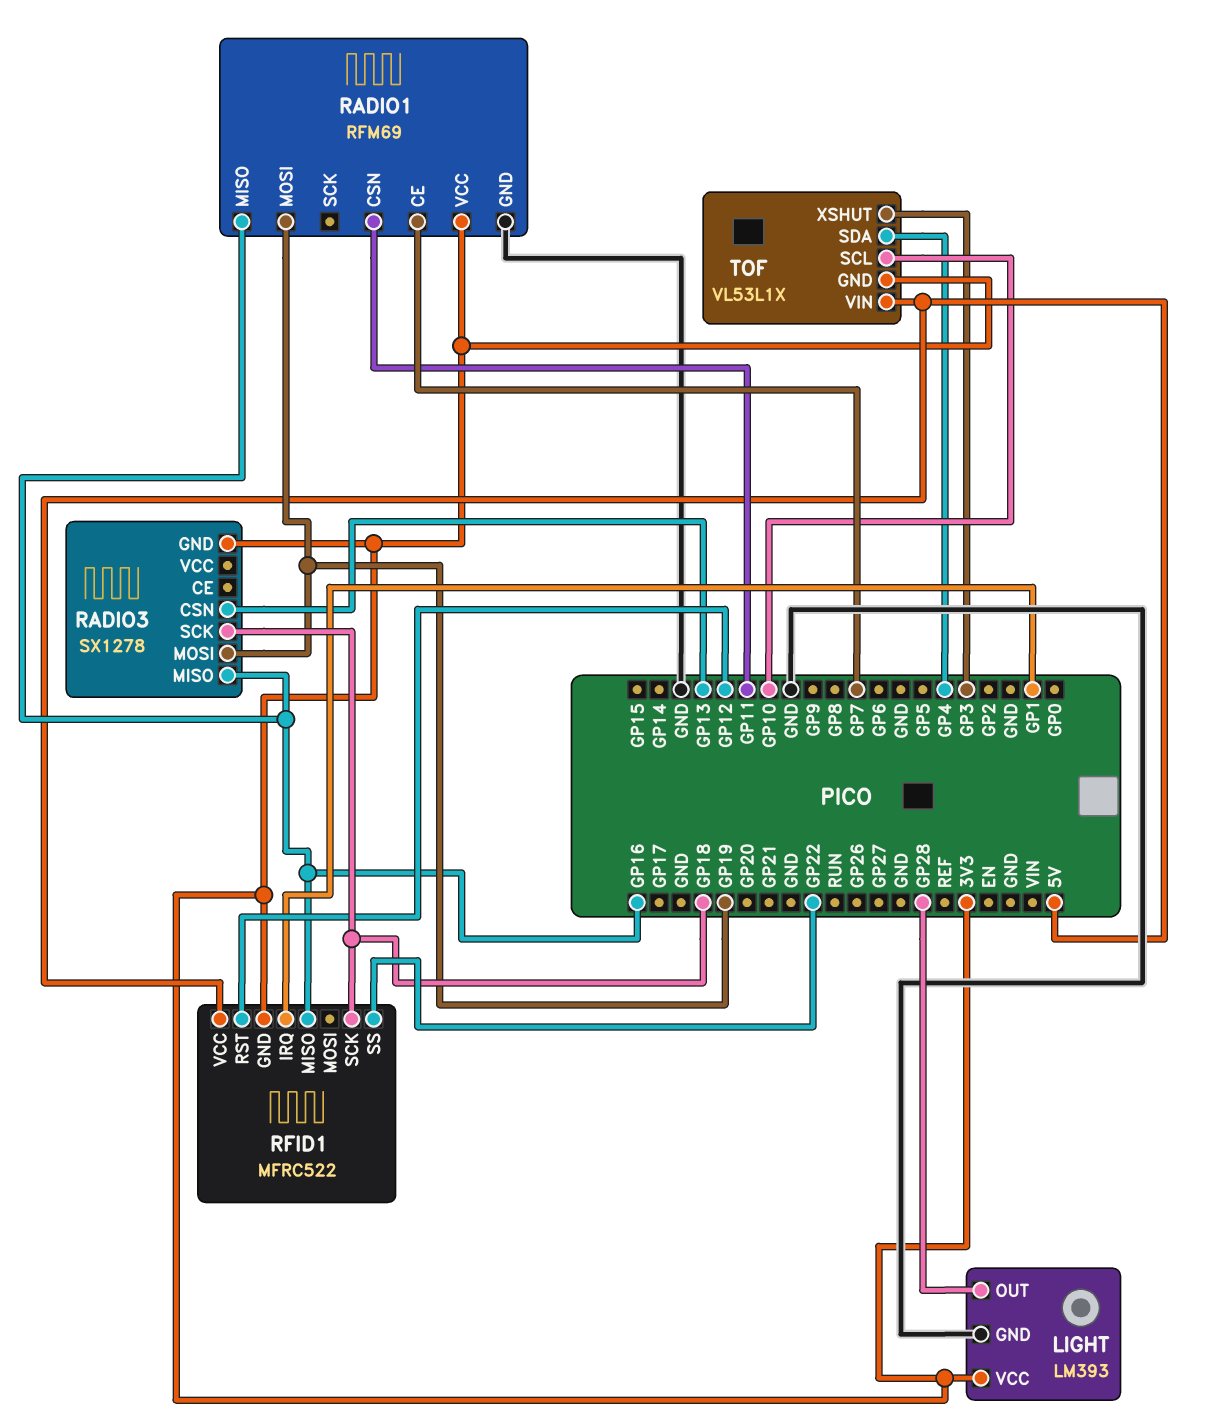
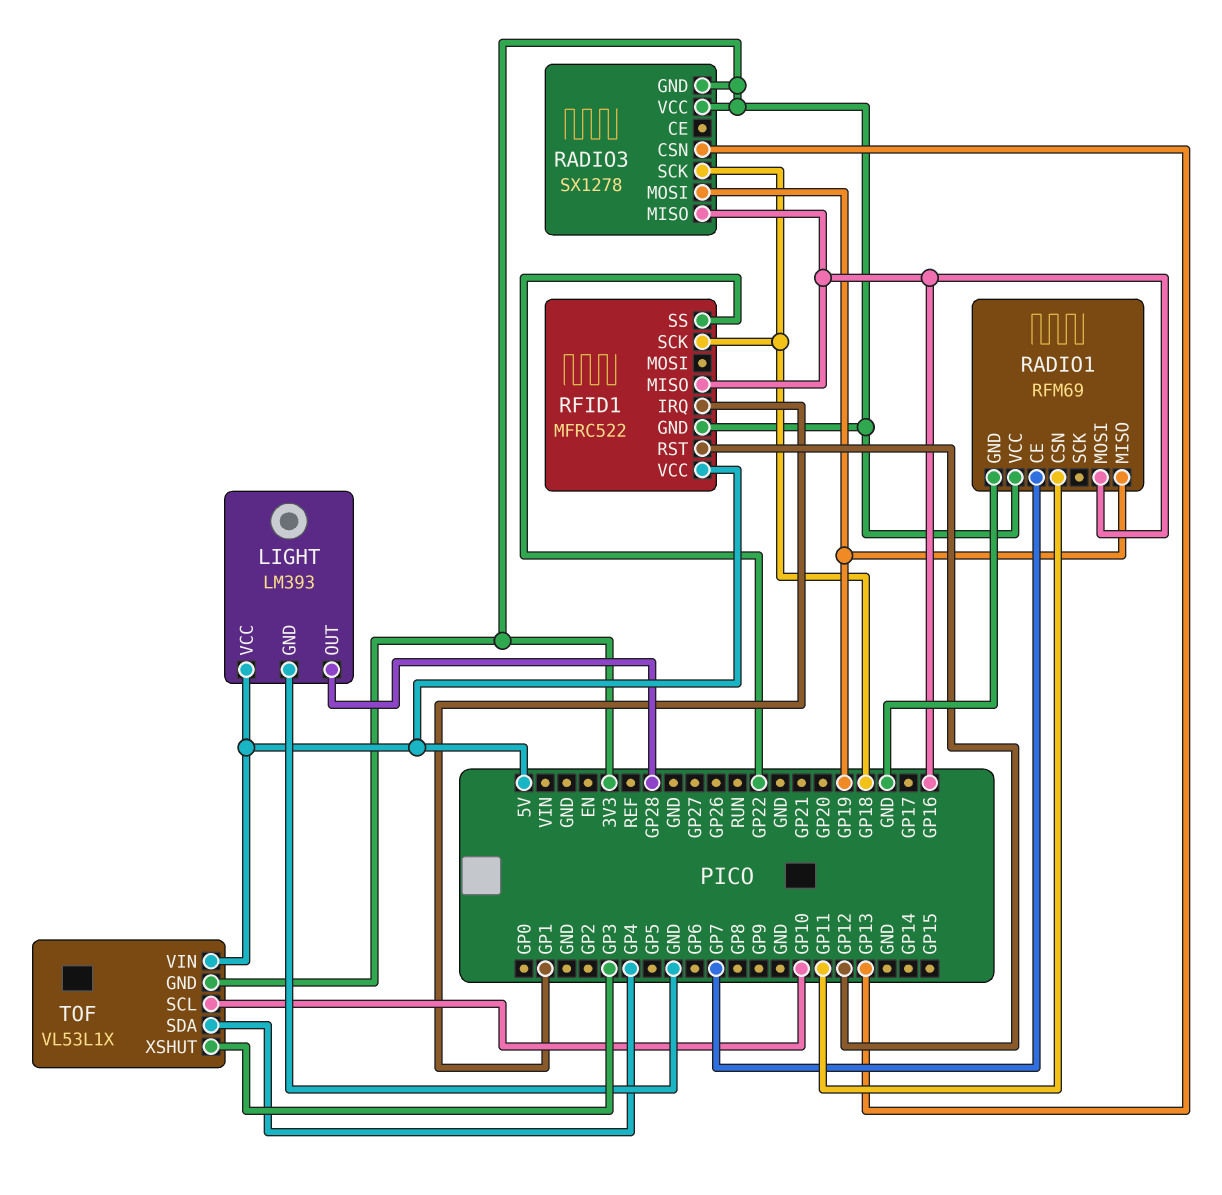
LIGHT pin VCC: 3V3 -> 5V
RADIO1 pin MISO: GP16 -> GP19
RADIO1 pin MOSI: GP19 -> GP16
RADIO3 pin VCC: none -> 3V3

